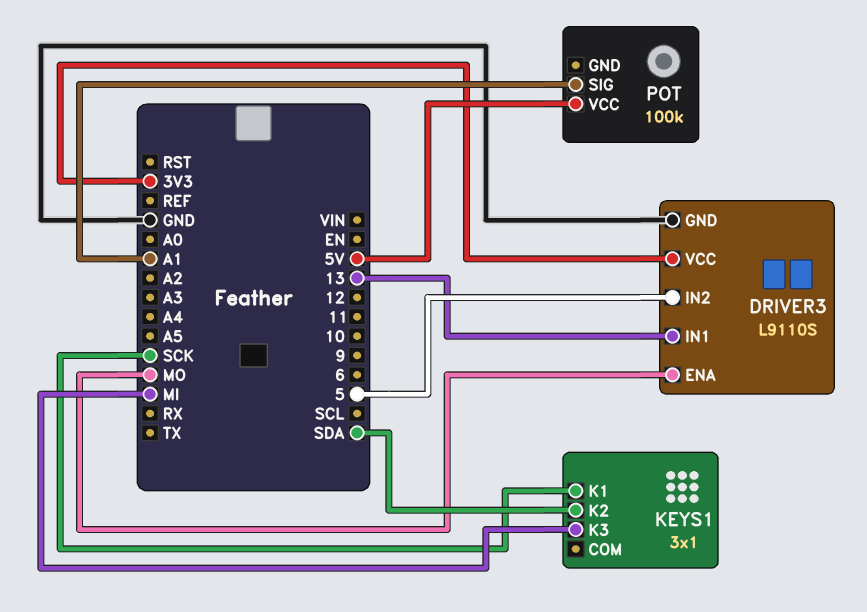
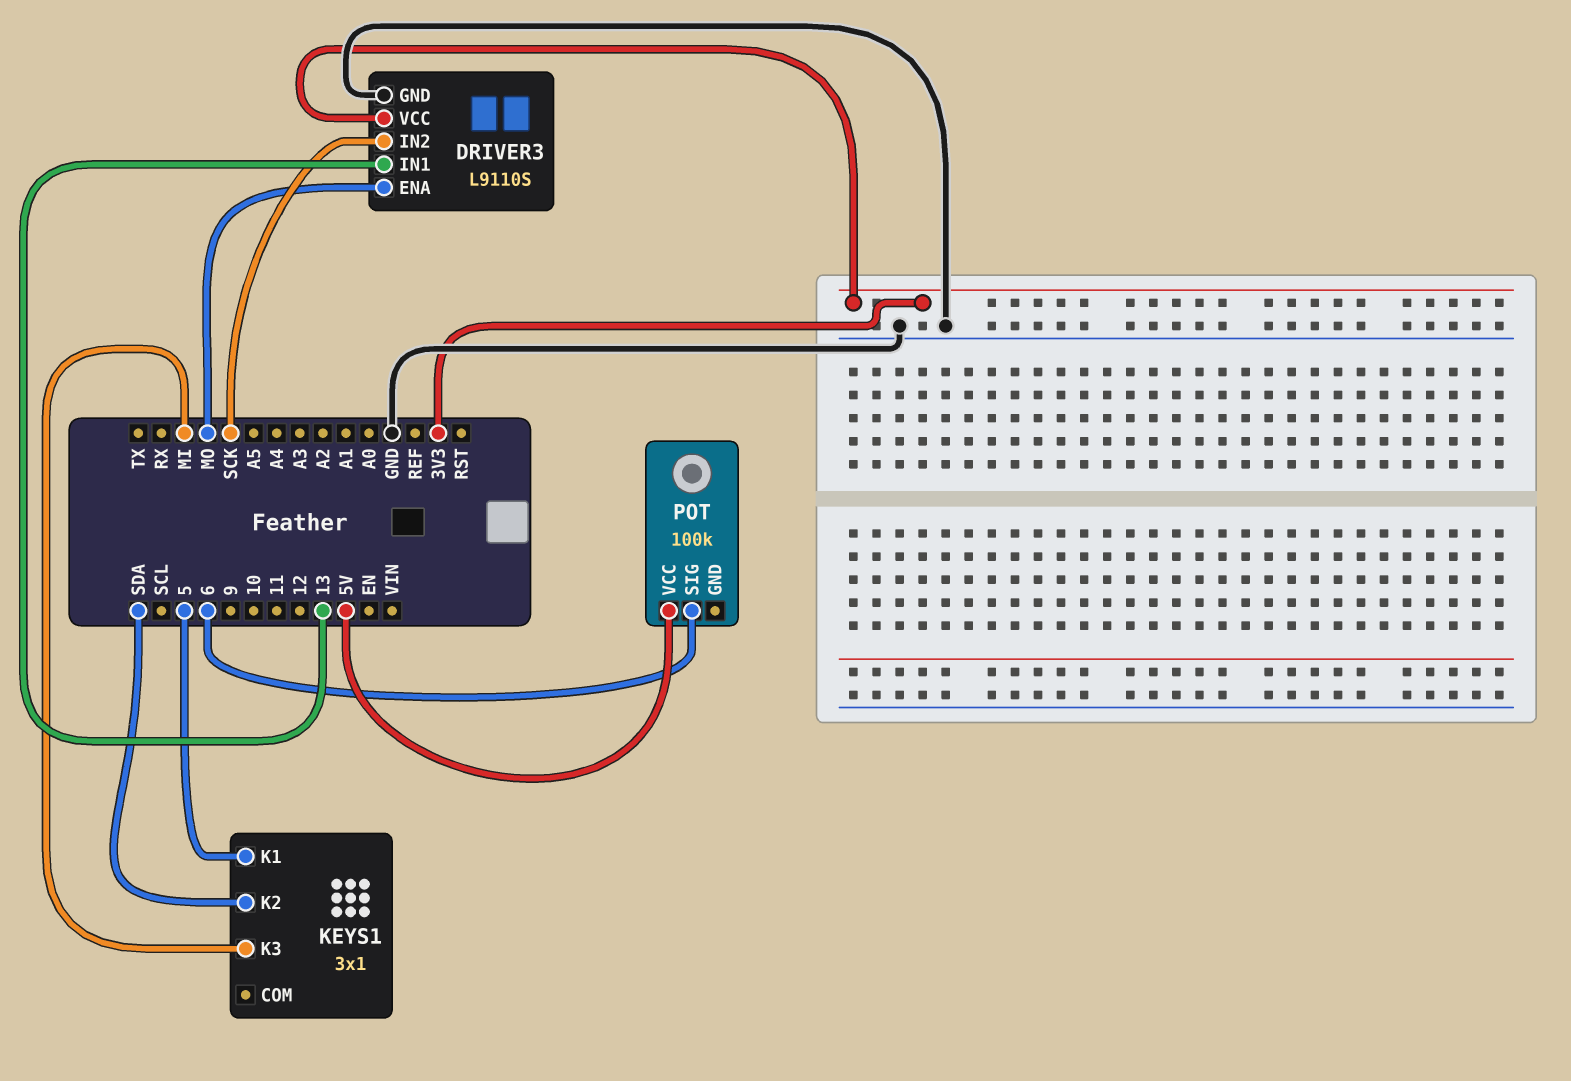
DRIVER3 pin IN2: 5 -> SCK
KEYS1 pin K1: SCK -> 5
POT pin SIG: A1 -> 6

